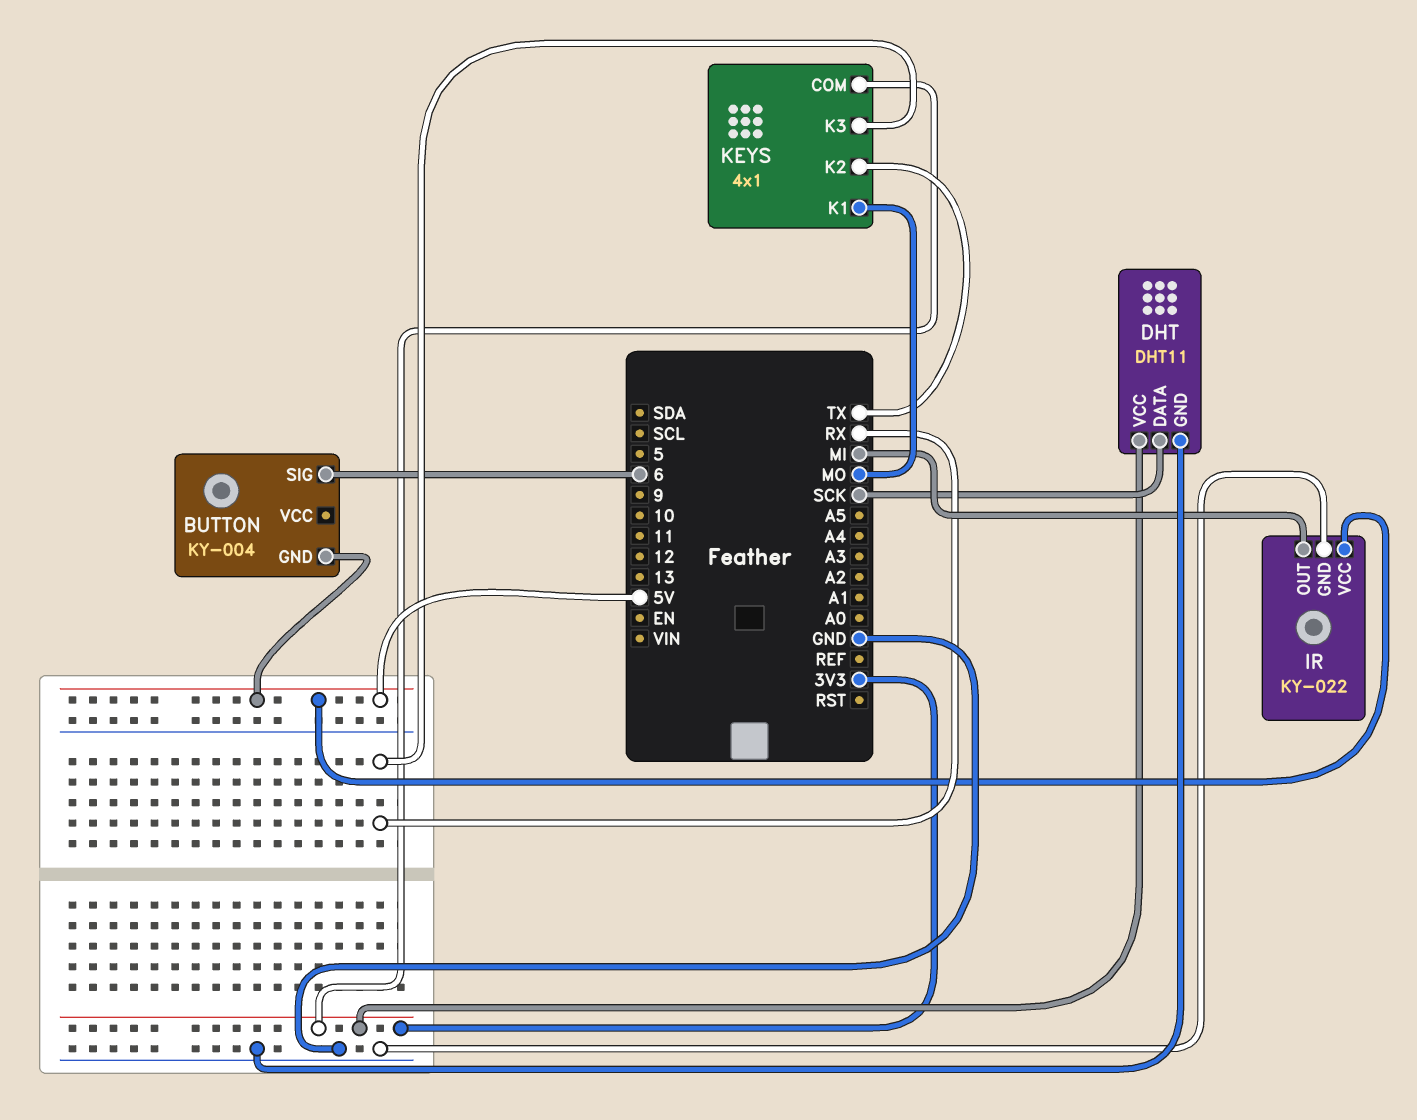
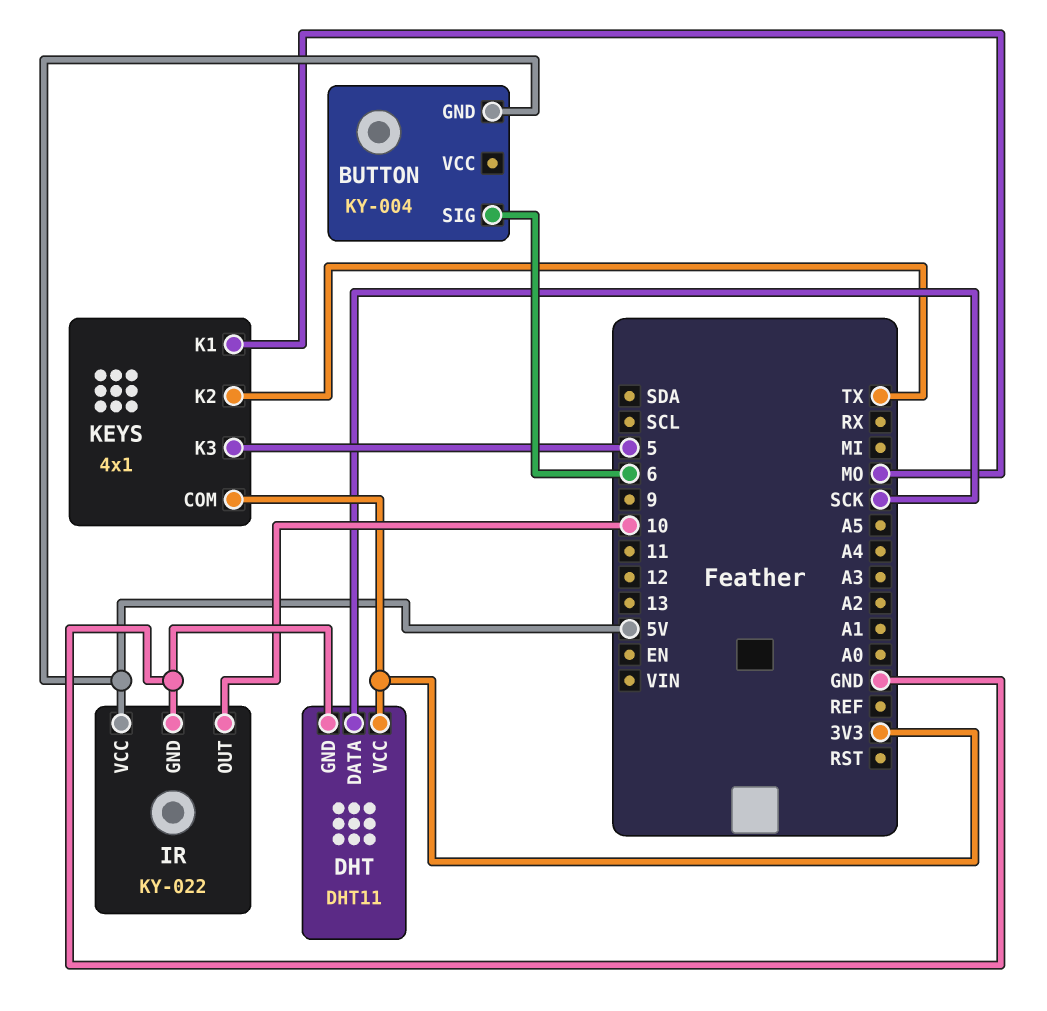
IR pin OUT: MI -> 10
KEYS pin K3: RX -> 5

